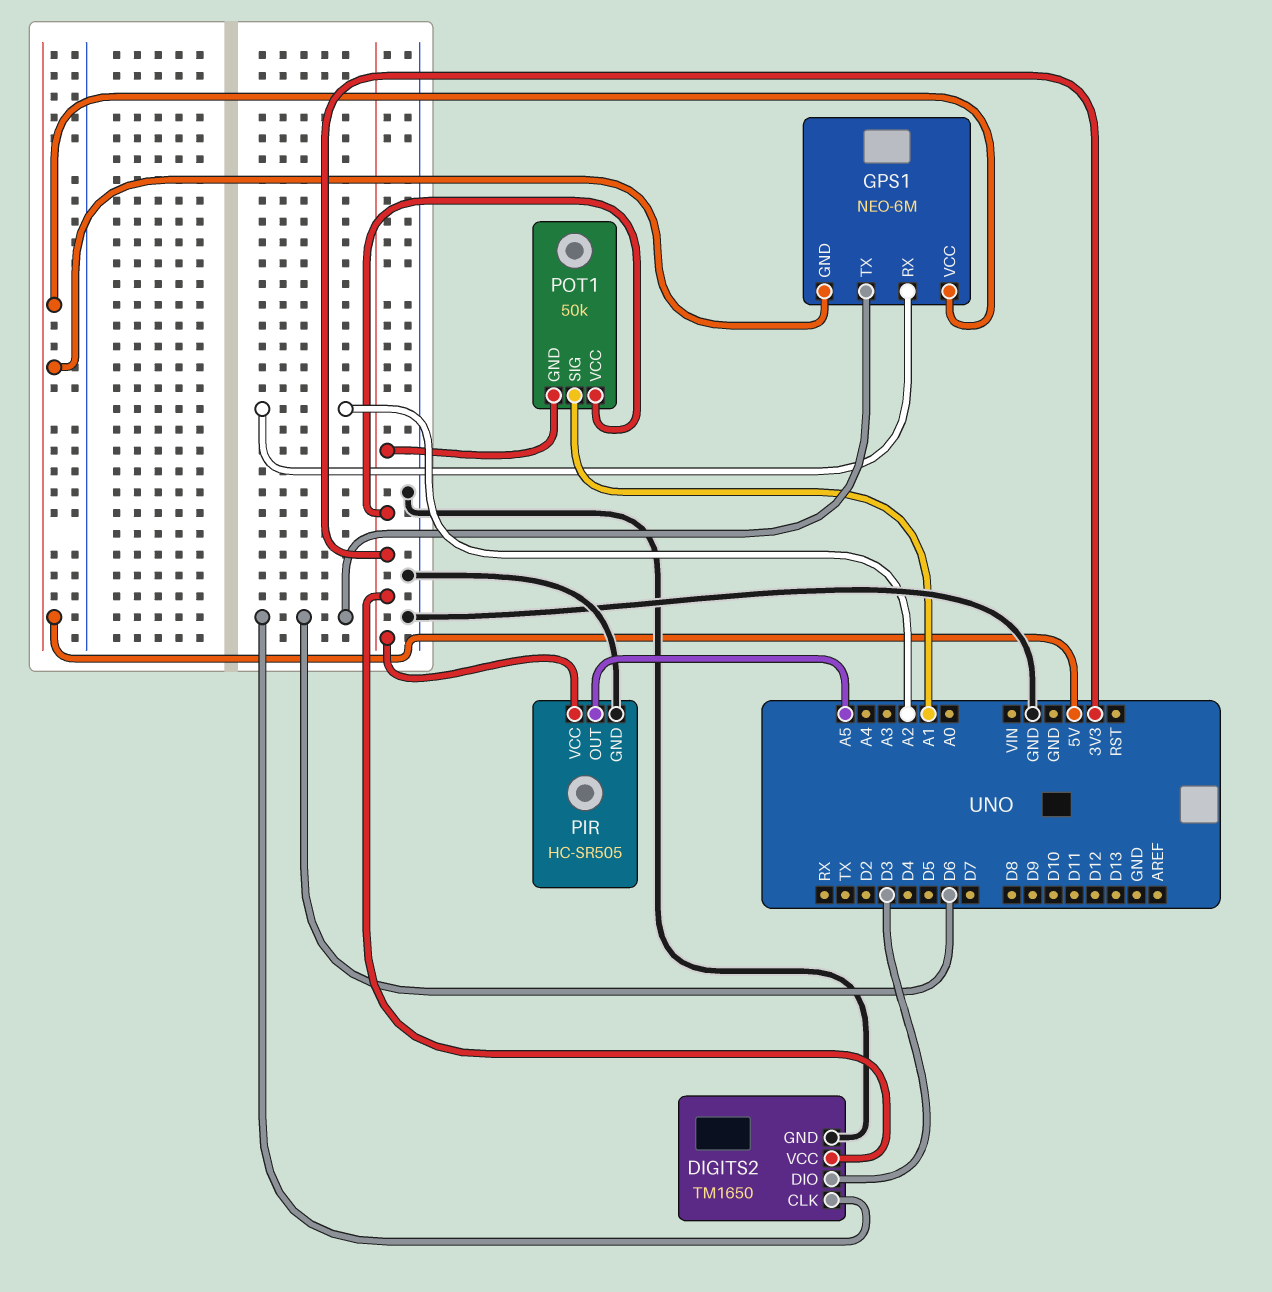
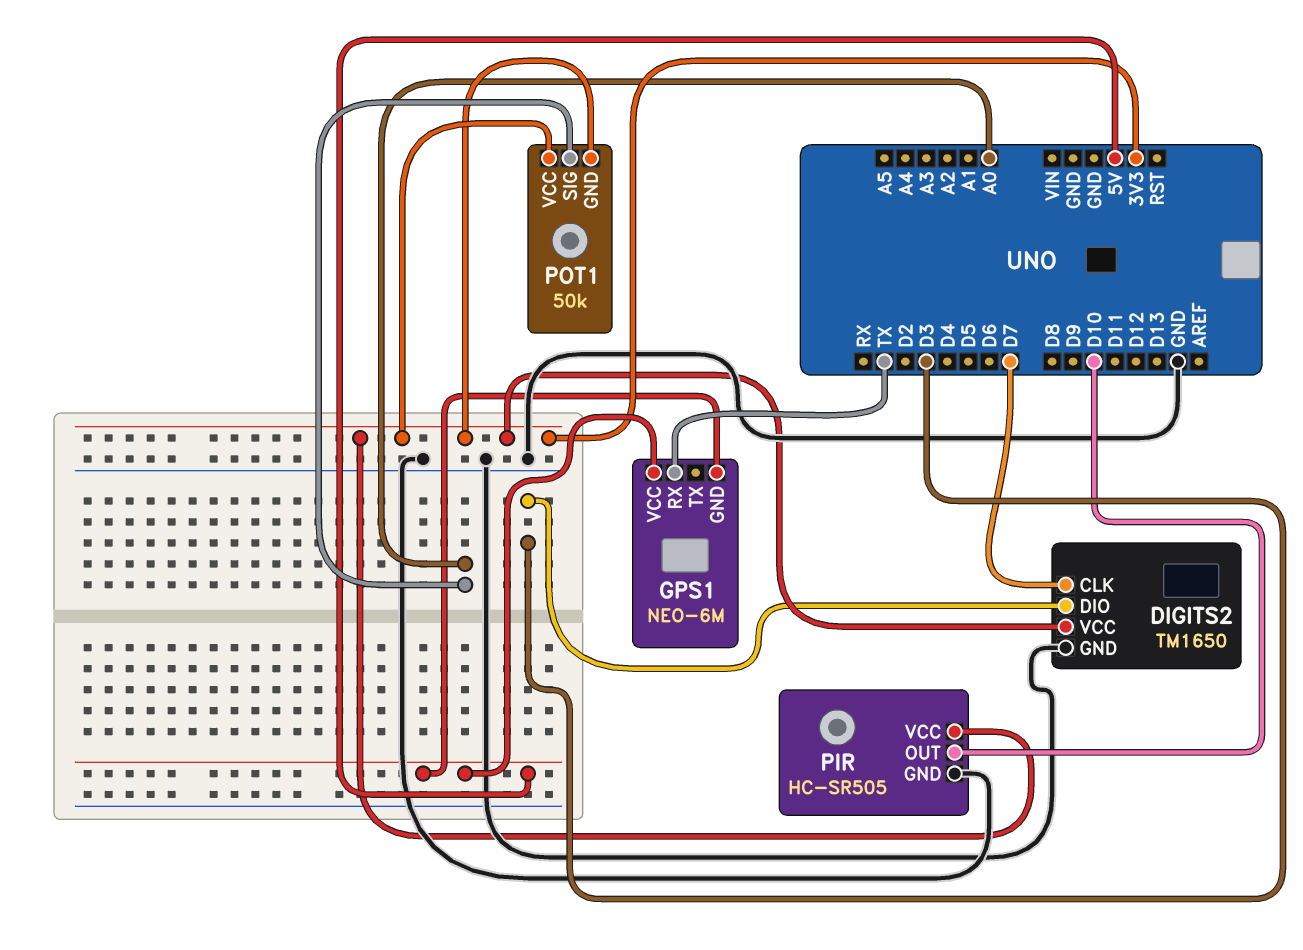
DIGITS2 pin CLK: D6 -> D7
GPS1 pin RX: A2 -> TX
GPS1 pin TX: D6 -> none
PIR pin OUT: A5 -> D10
POT1 pin SIG: A1 -> A0

